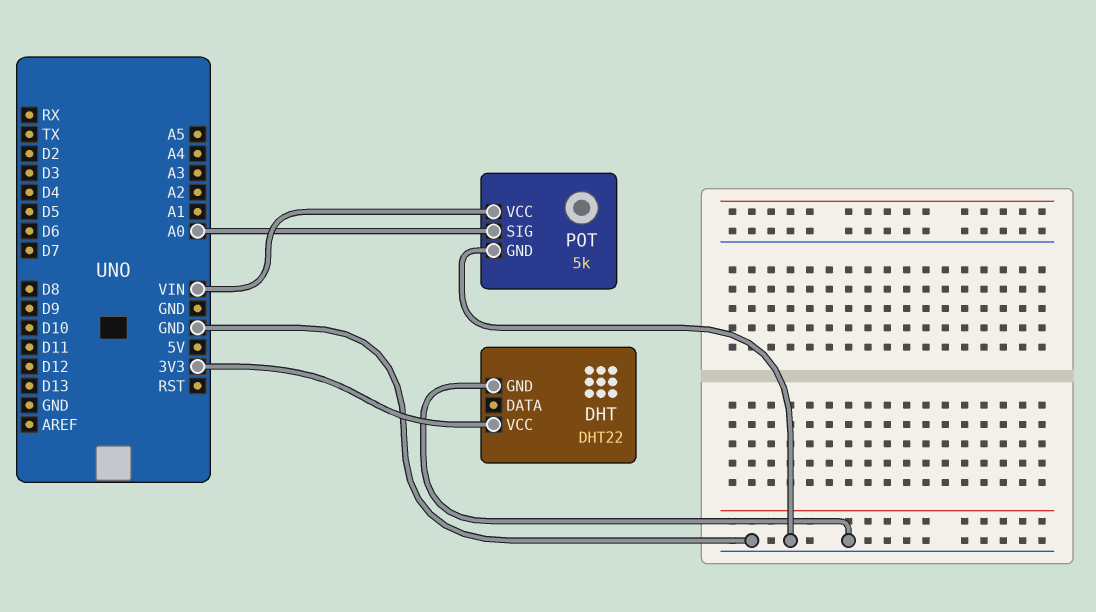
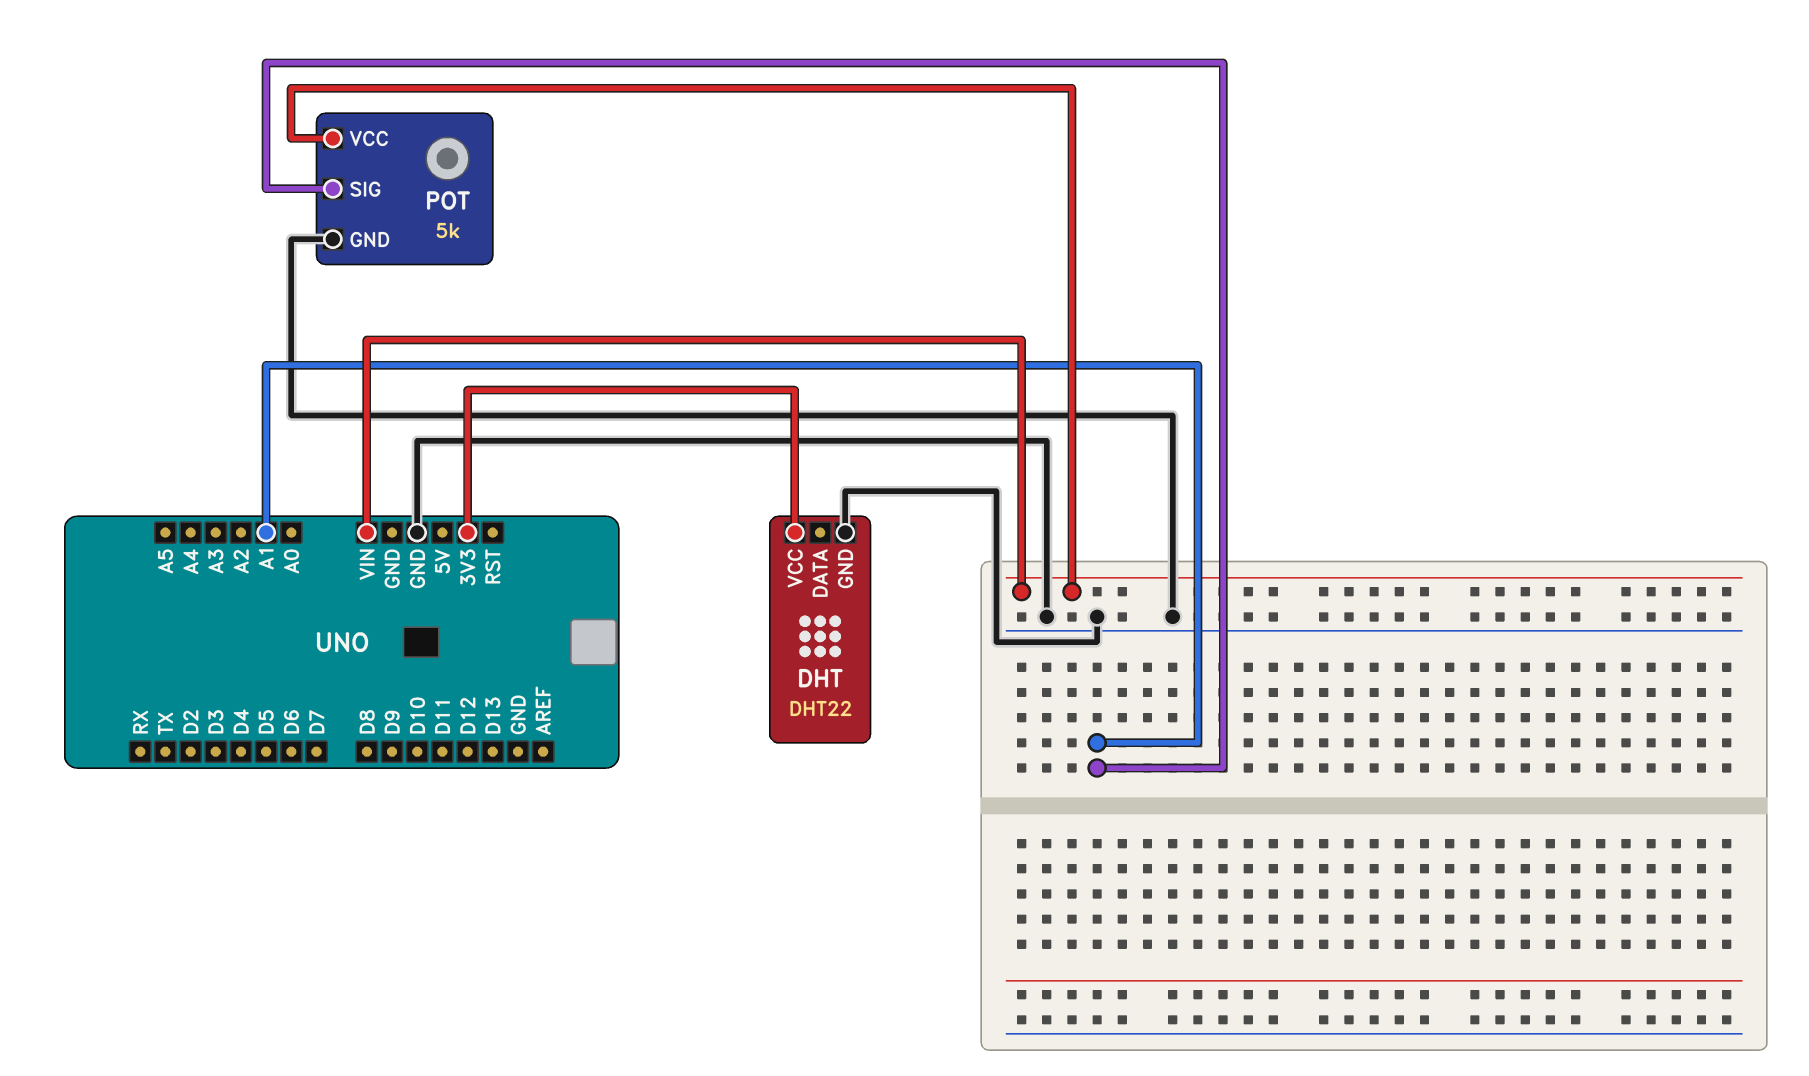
POT pin SIG: A0 -> A1

